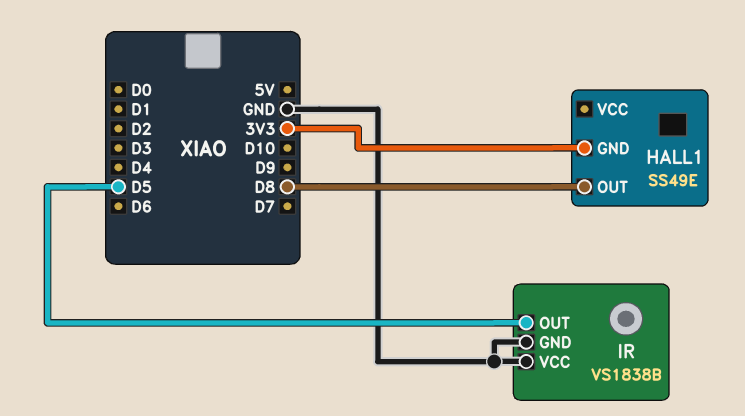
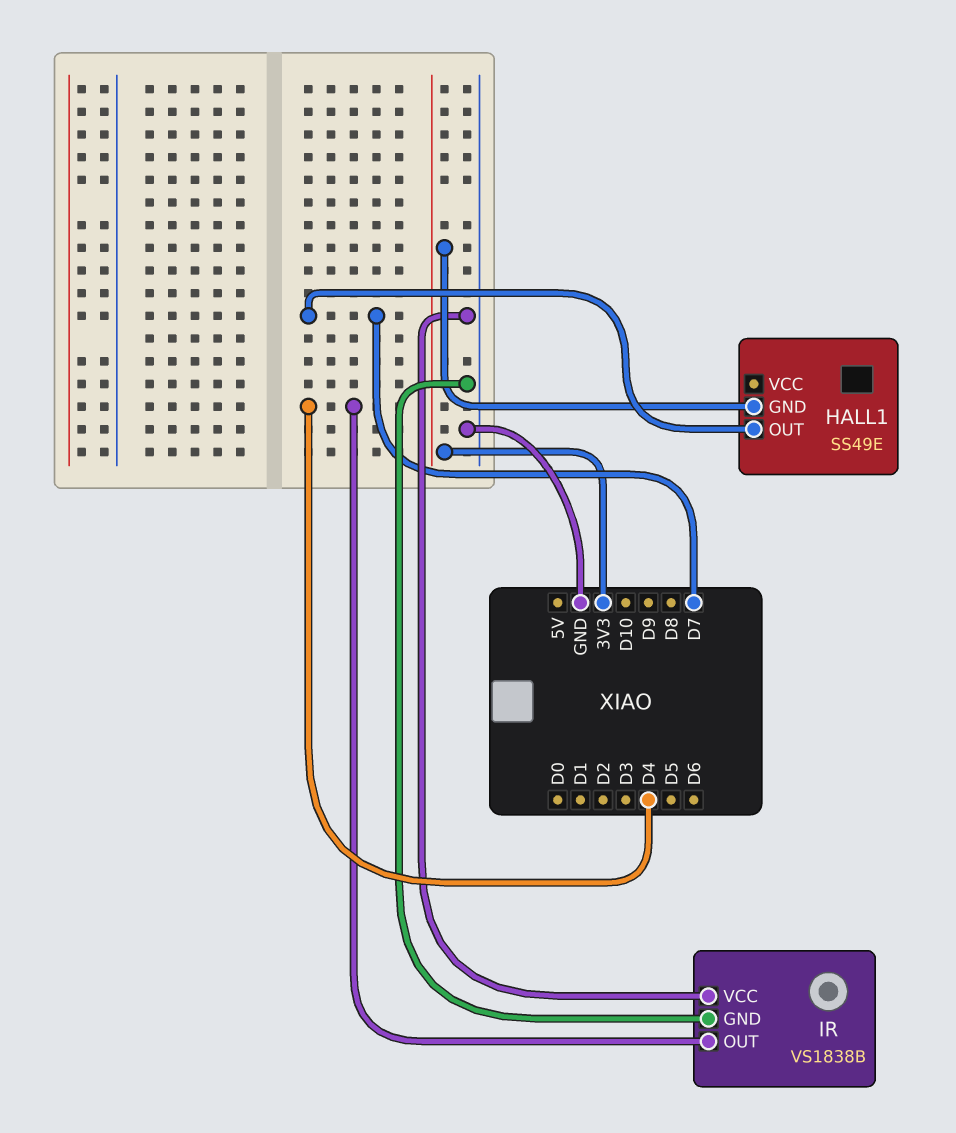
HALL1 pin OUT: D8 -> D7
IR pin OUT: D5 -> D4

